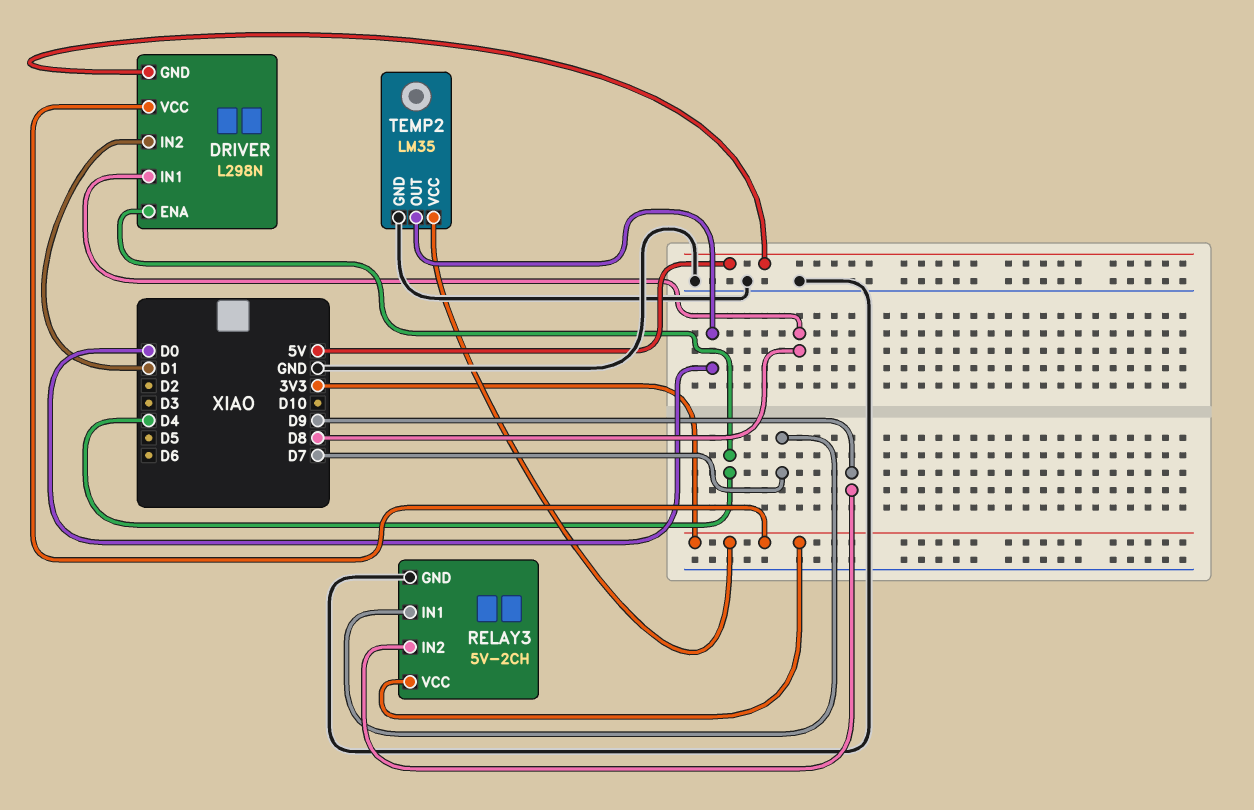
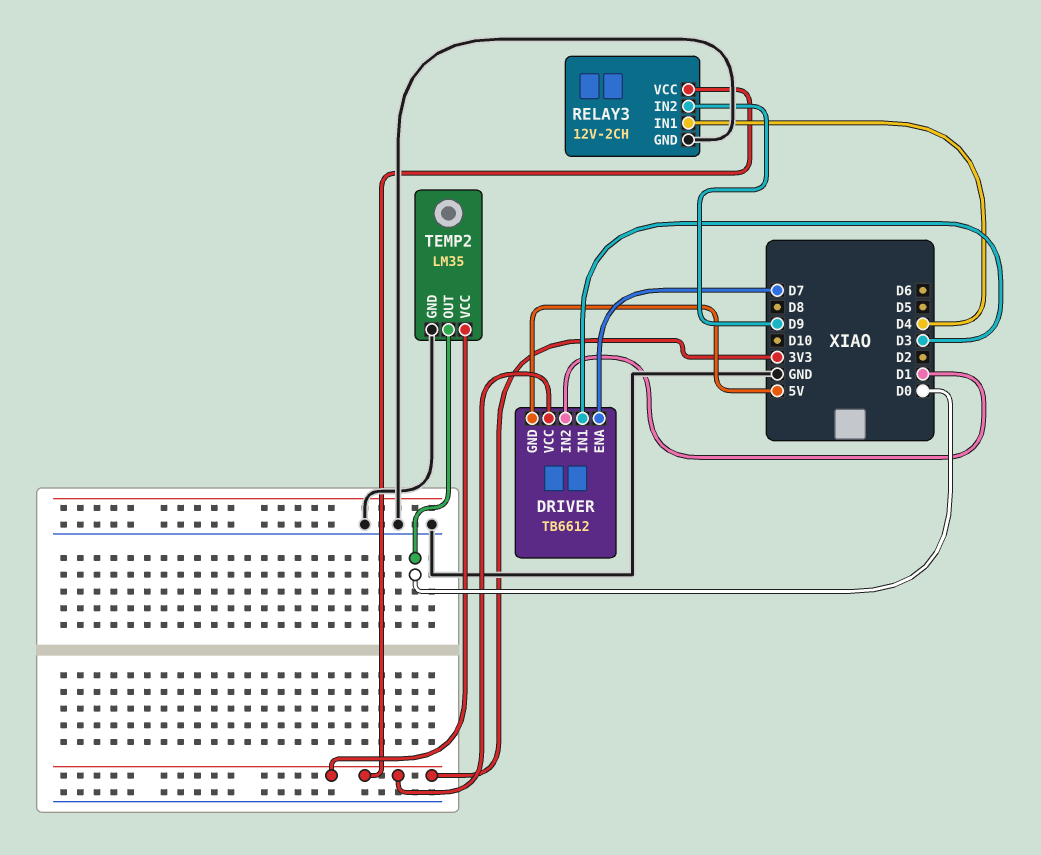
DRIVER: L298N -> TB6612
DRIVER pin ENA: D4 -> D7
DRIVER pin IN1: D8 -> D3
RELAY3: 5V-2CH -> 12V-2CH
RELAY3 pin IN1: D7 -> D4

